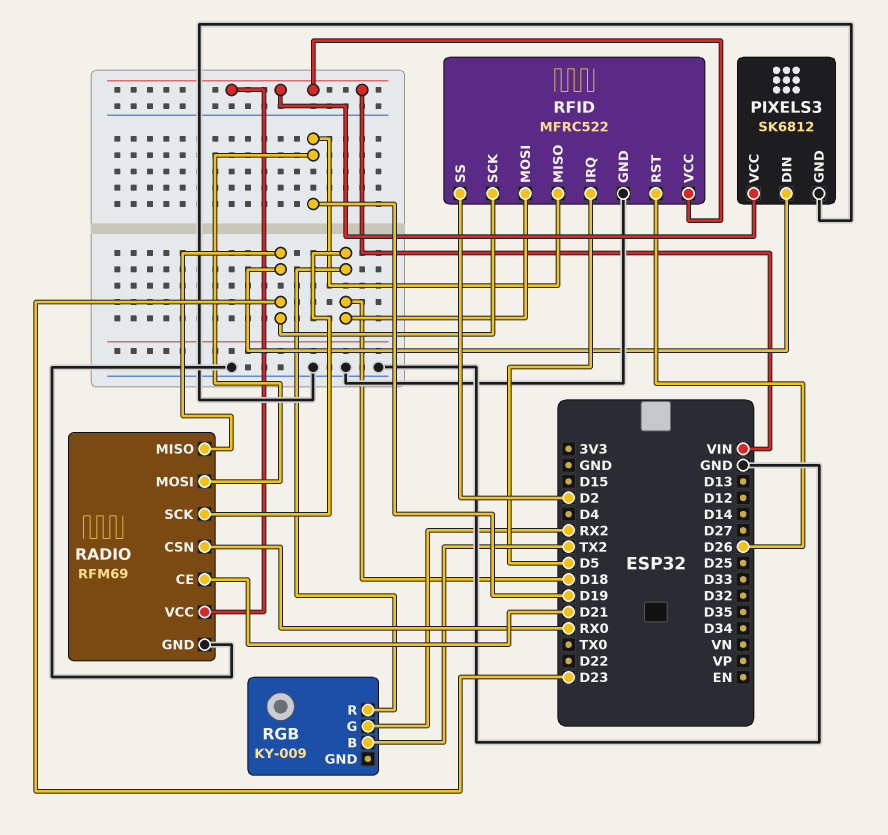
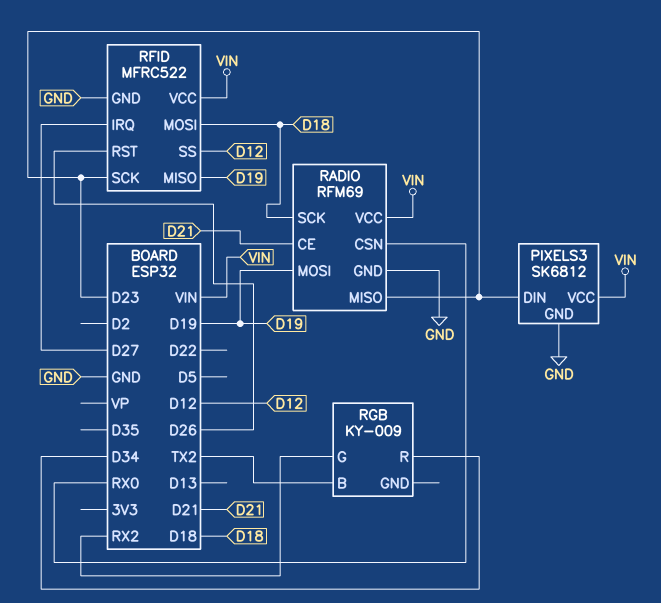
RFID pin IRQ: D5 -> D27
RFID pin SS: D2 -> D12
RGB pin R: D18 -> D34

